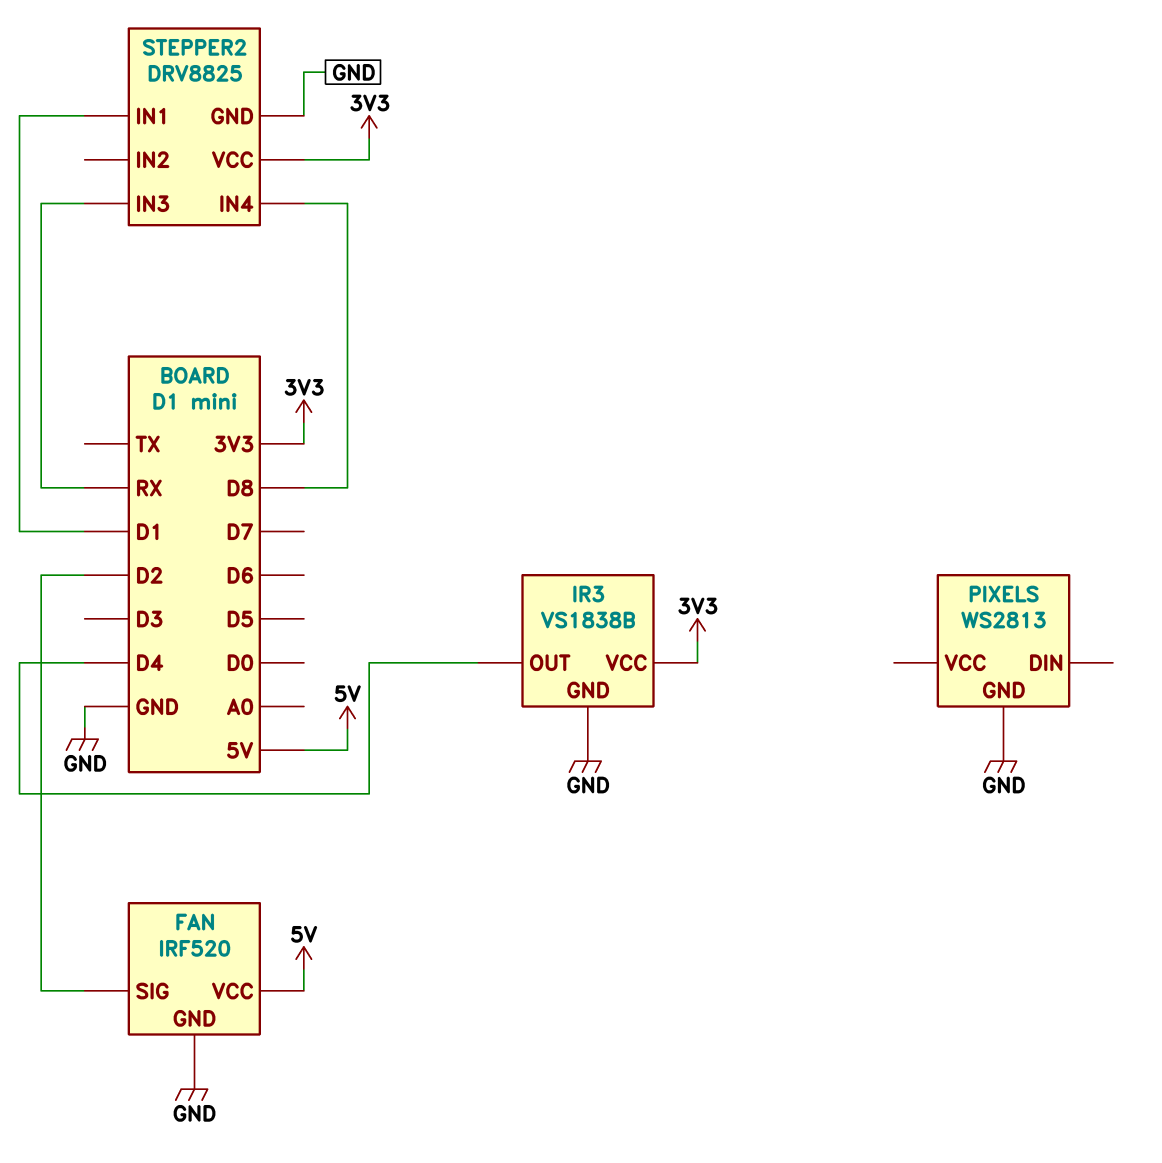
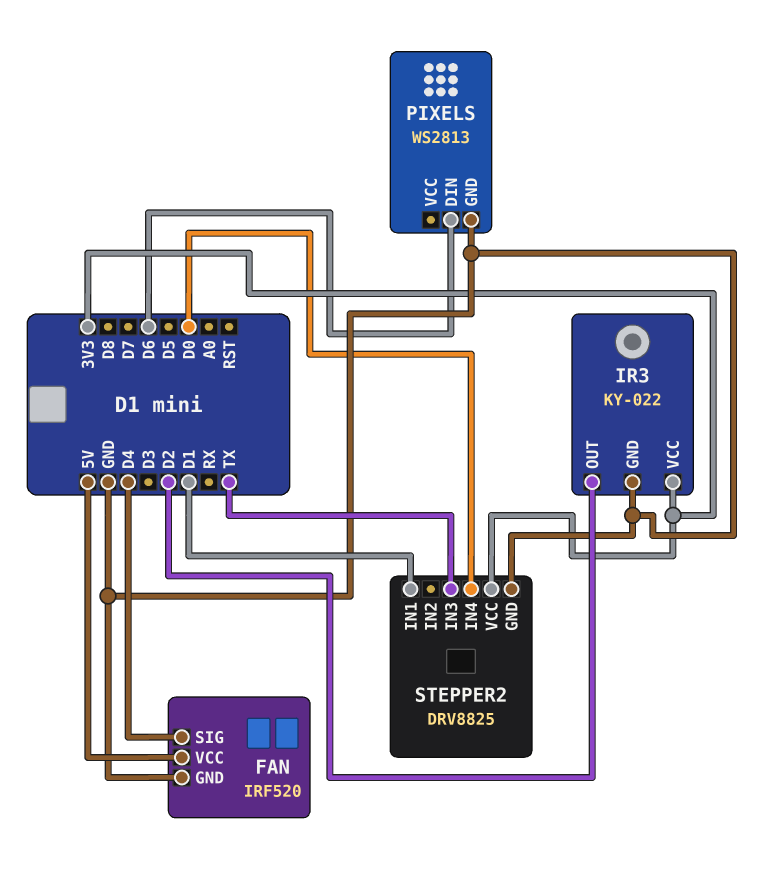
FAN pin SIG: D2 -> D4
IR3: VS1838B -> KY-022
IR3 pin OUT: D4 -> D2
PIXELS pin DIN: none -> D6
STEPPER2 pin IN3: RX -> TX
STEPPER2 pin IN4: D8 -> D0

